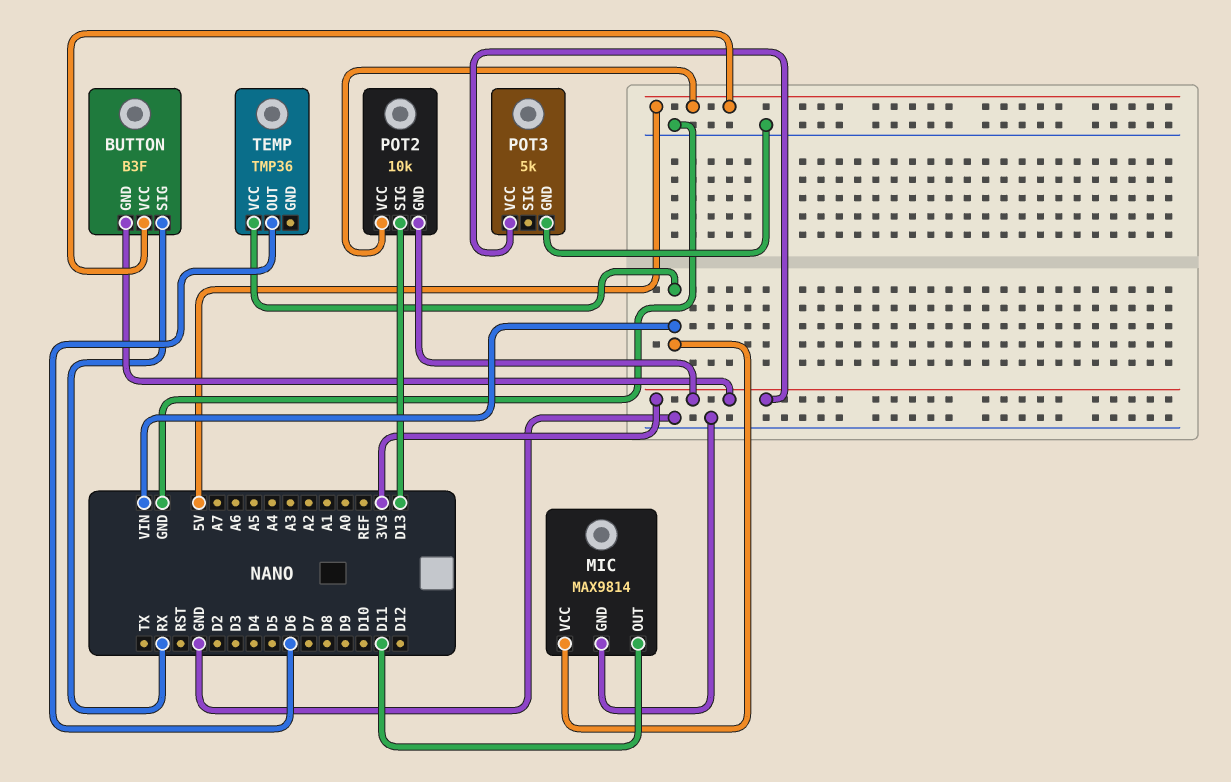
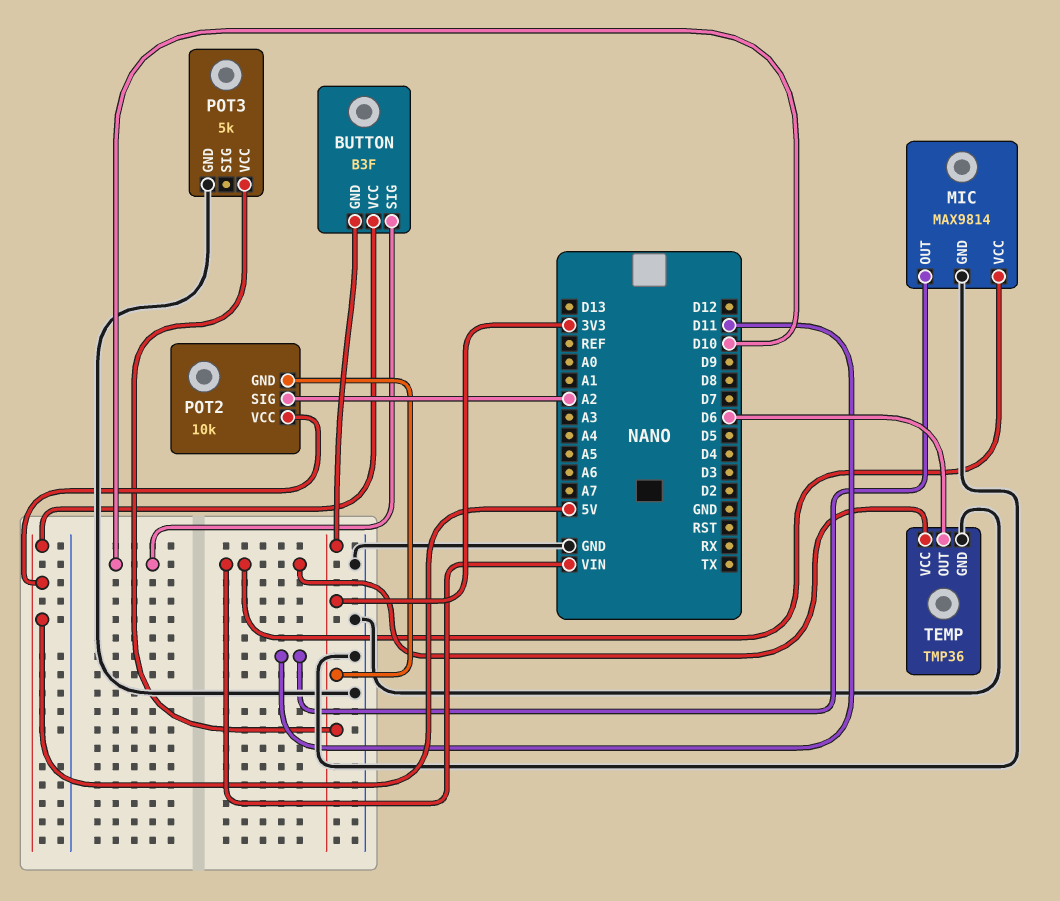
BUTTON pin SIG: RX -> D10
POT2 pin SIG: D13 -> A2
TEMP pin GND: none -> GND

